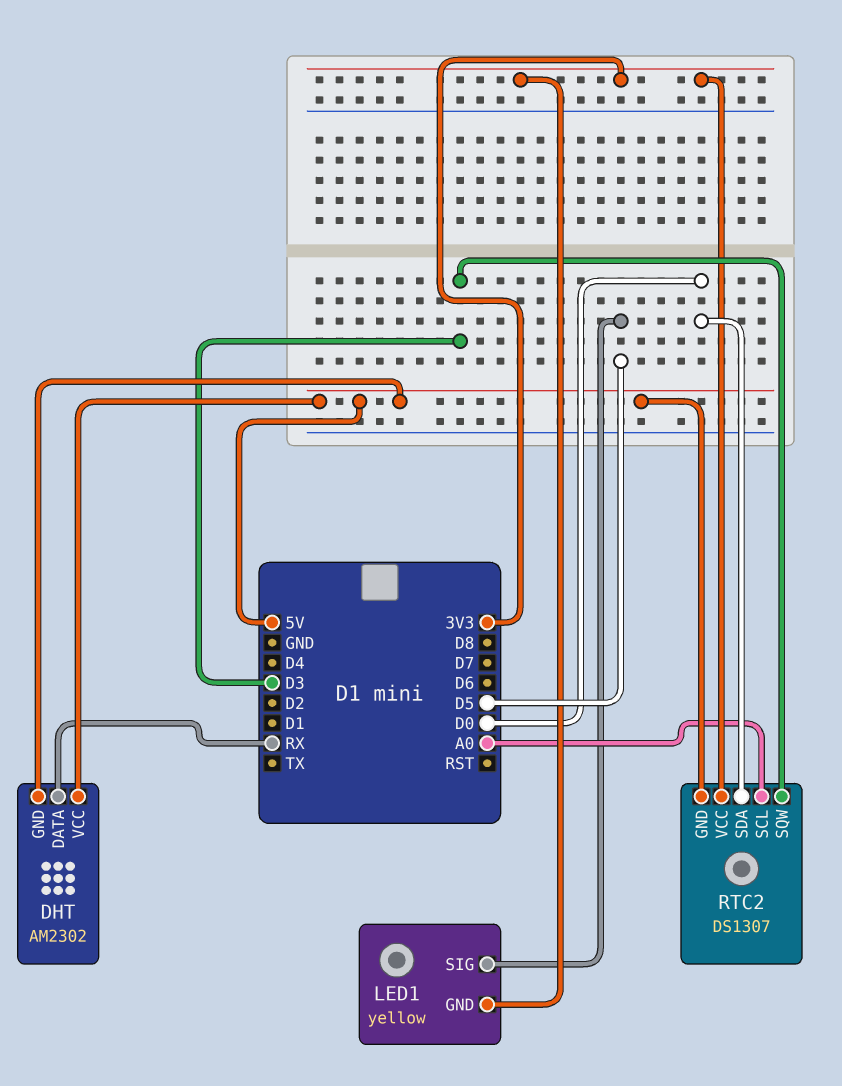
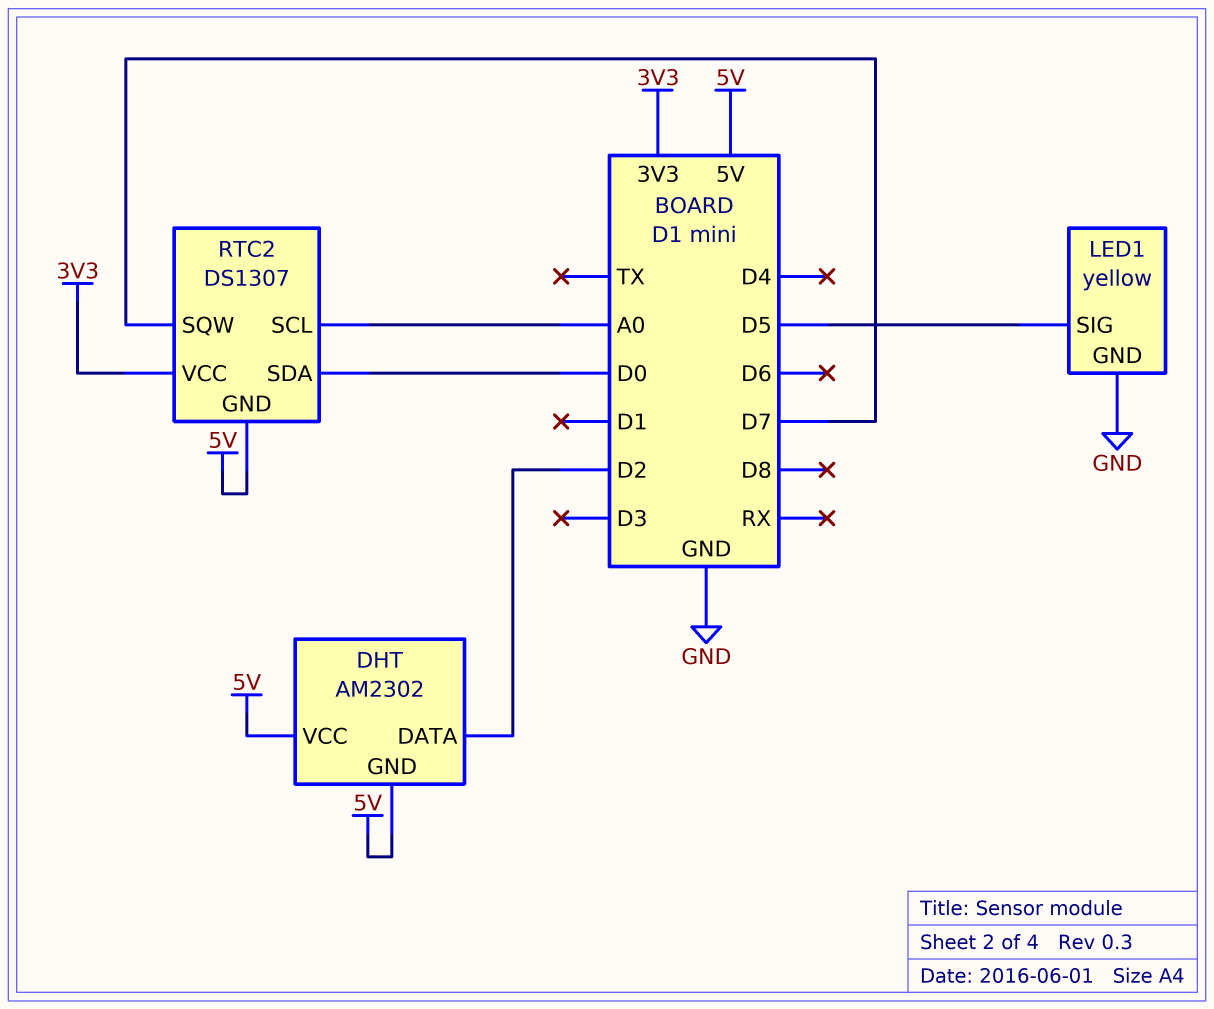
DHT pin DATA: RX -> D2
LED1 pin GND: 3V3 -> GND
RTC2 pin SQW: D3 -> D7

